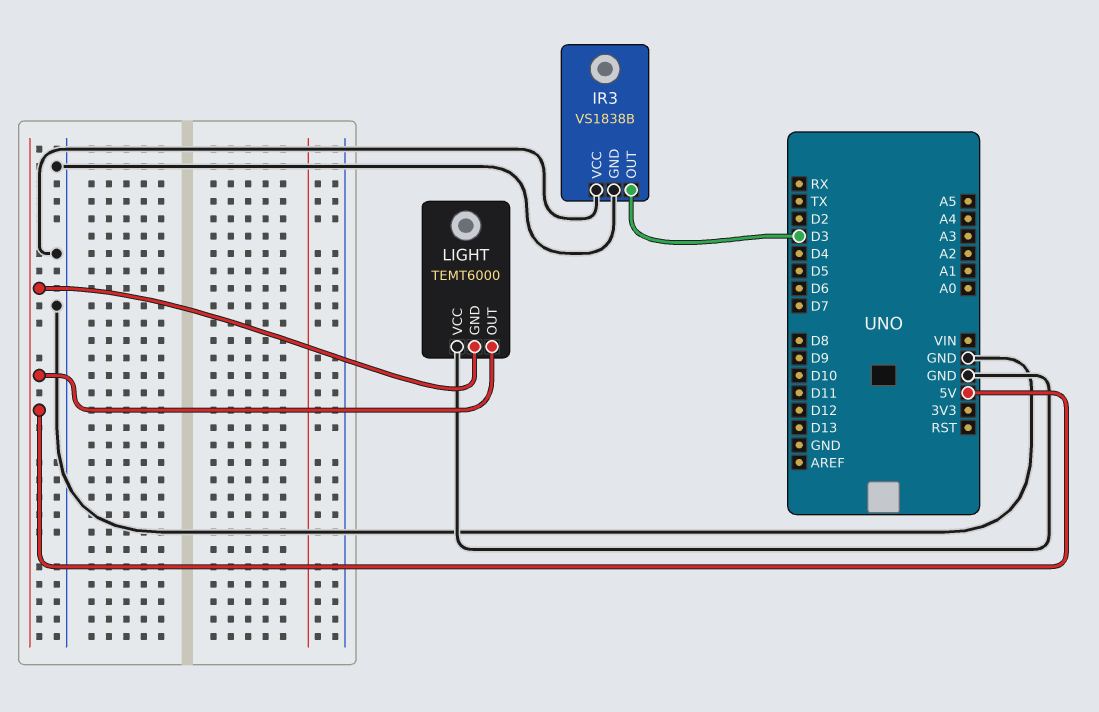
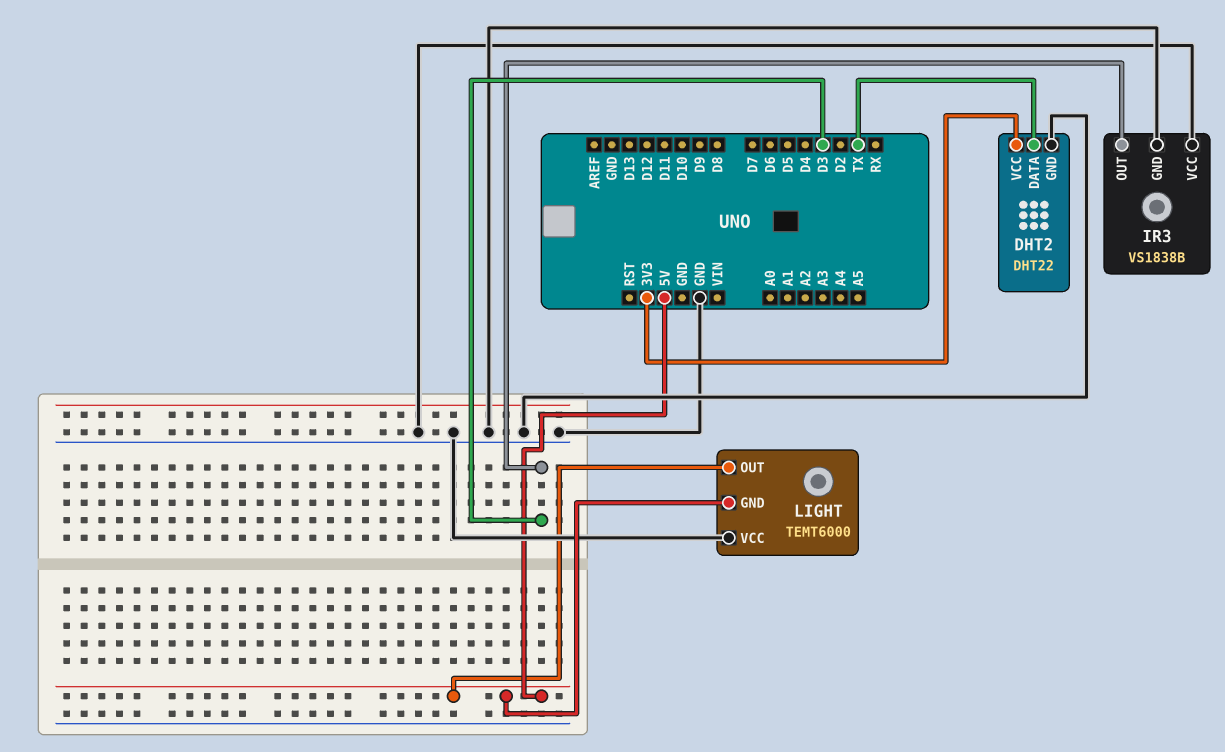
DHT2: none -> DHT22
DHT2 pin DATA: none -> TX
DHT2 pin GND: none -> GND
DHT2 pin VCC: none -> 3V3

